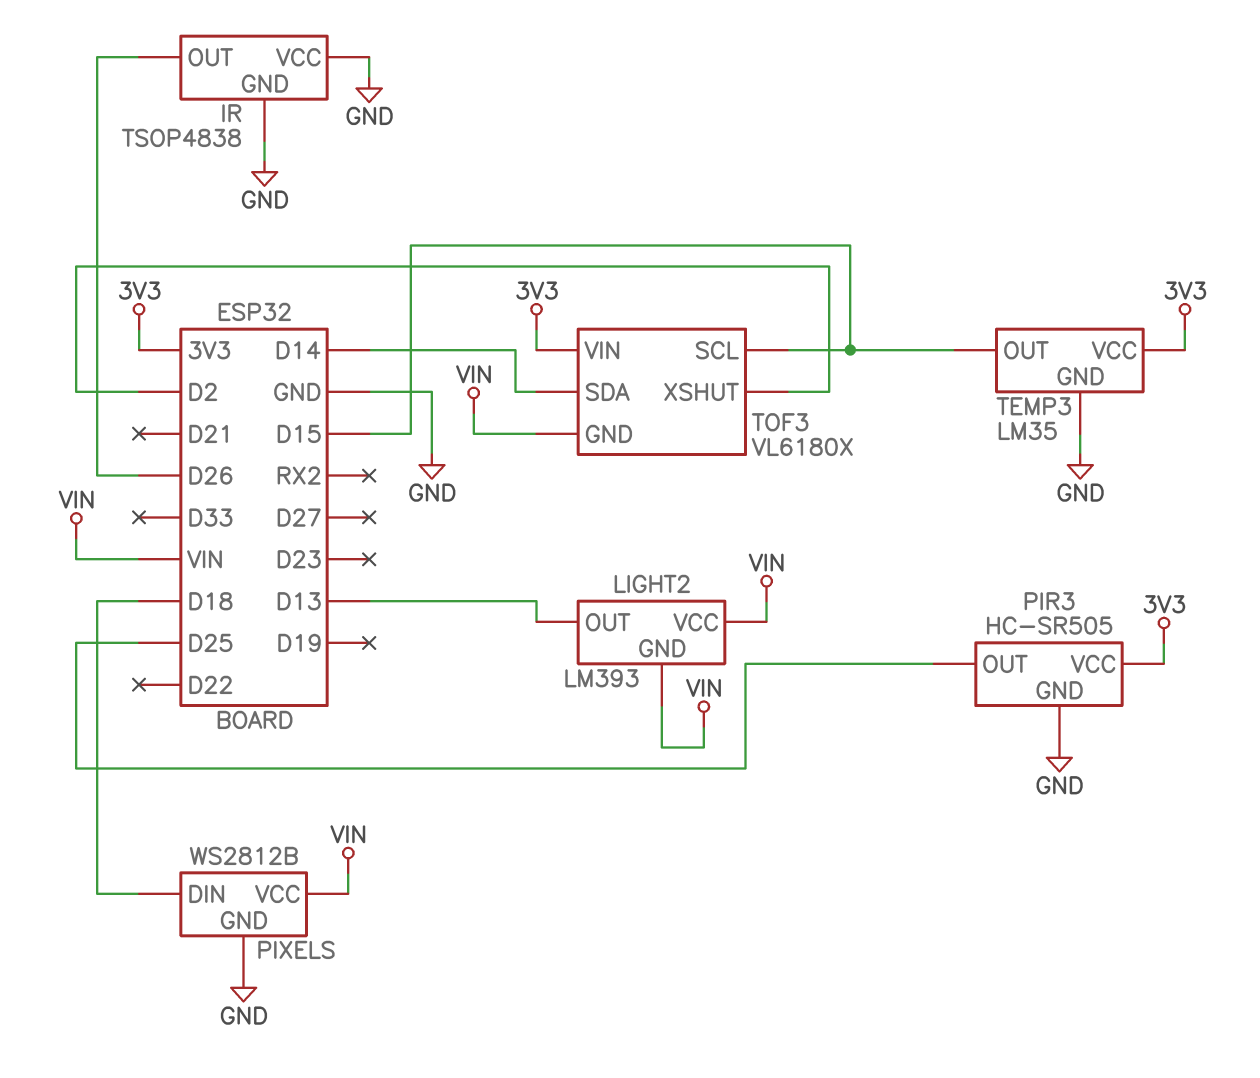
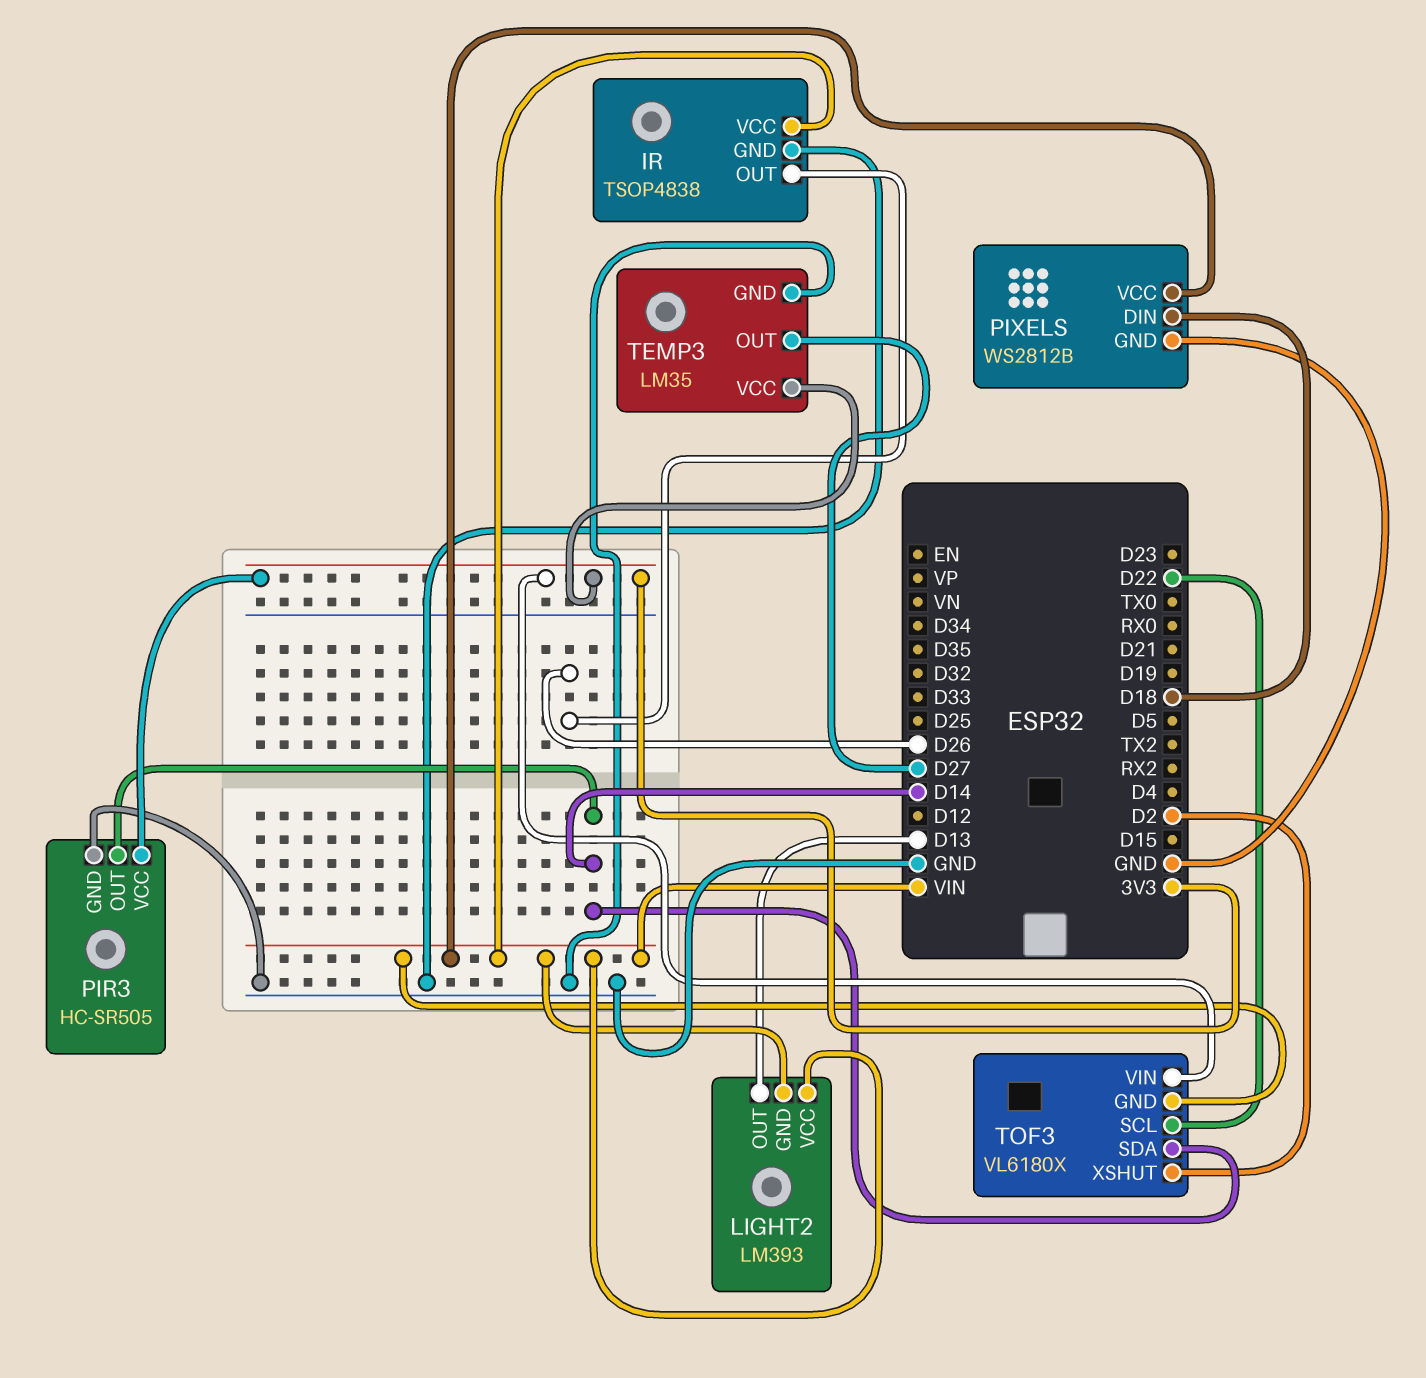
IR pin VCC: GND -> VIN
PIR3 pin OUT: D25 -> D14
TEMP3 pin OUT: D15 -> D27
TOF3 pin SCL: D15 -> D22

